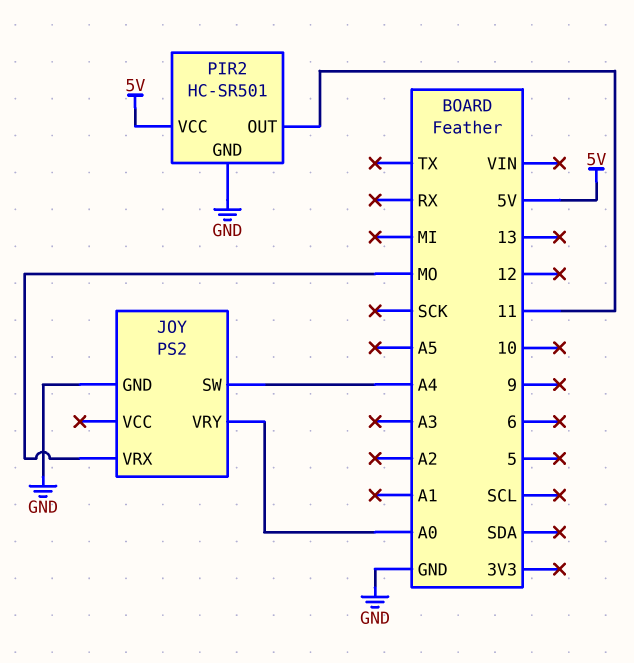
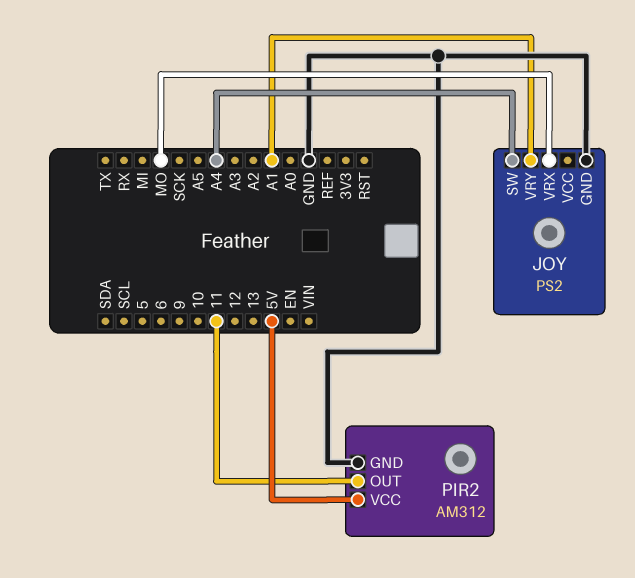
JOY pin VRY: A0 -> A1
PIR2: HC-SR501 -> AM312

